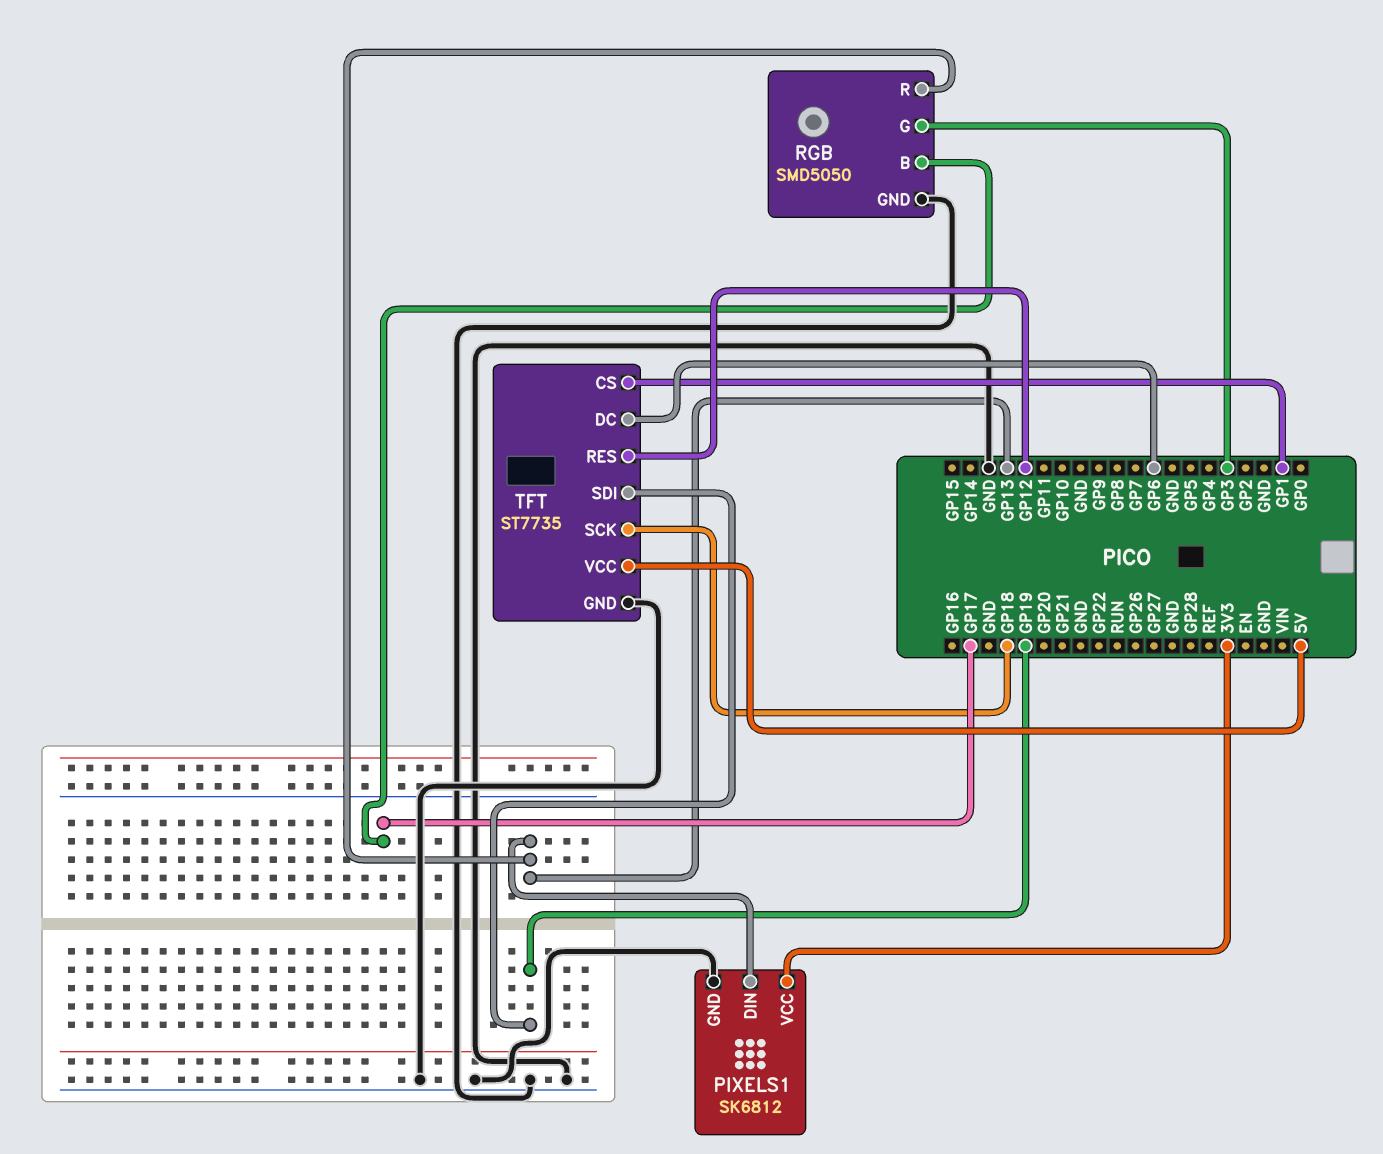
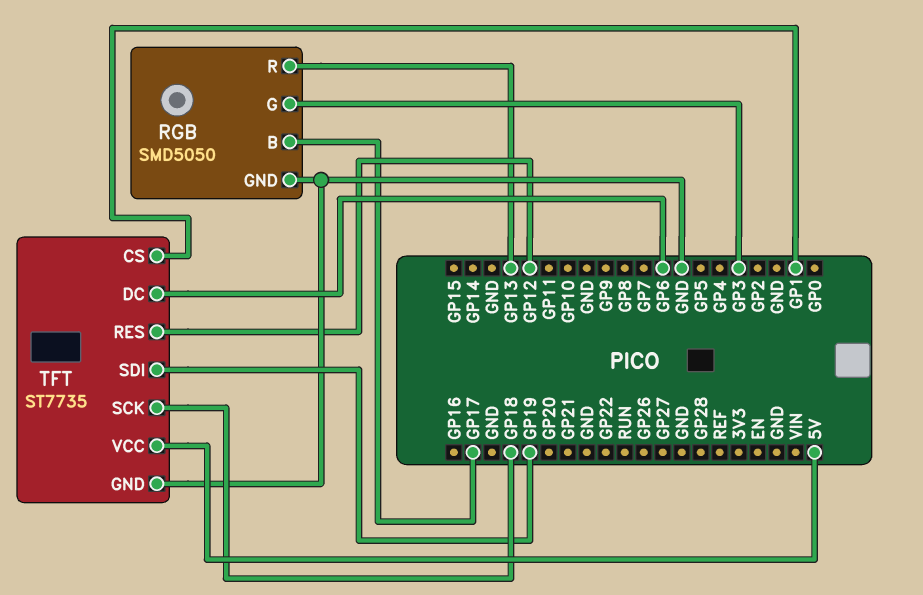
PIXELS1: SK6812 -> none
PIXELS1 pin DIN: GP13 -> none
PIXELS1 pin GND: GND -> none
PIXELS1 pin VCC: 3V3 -> none

